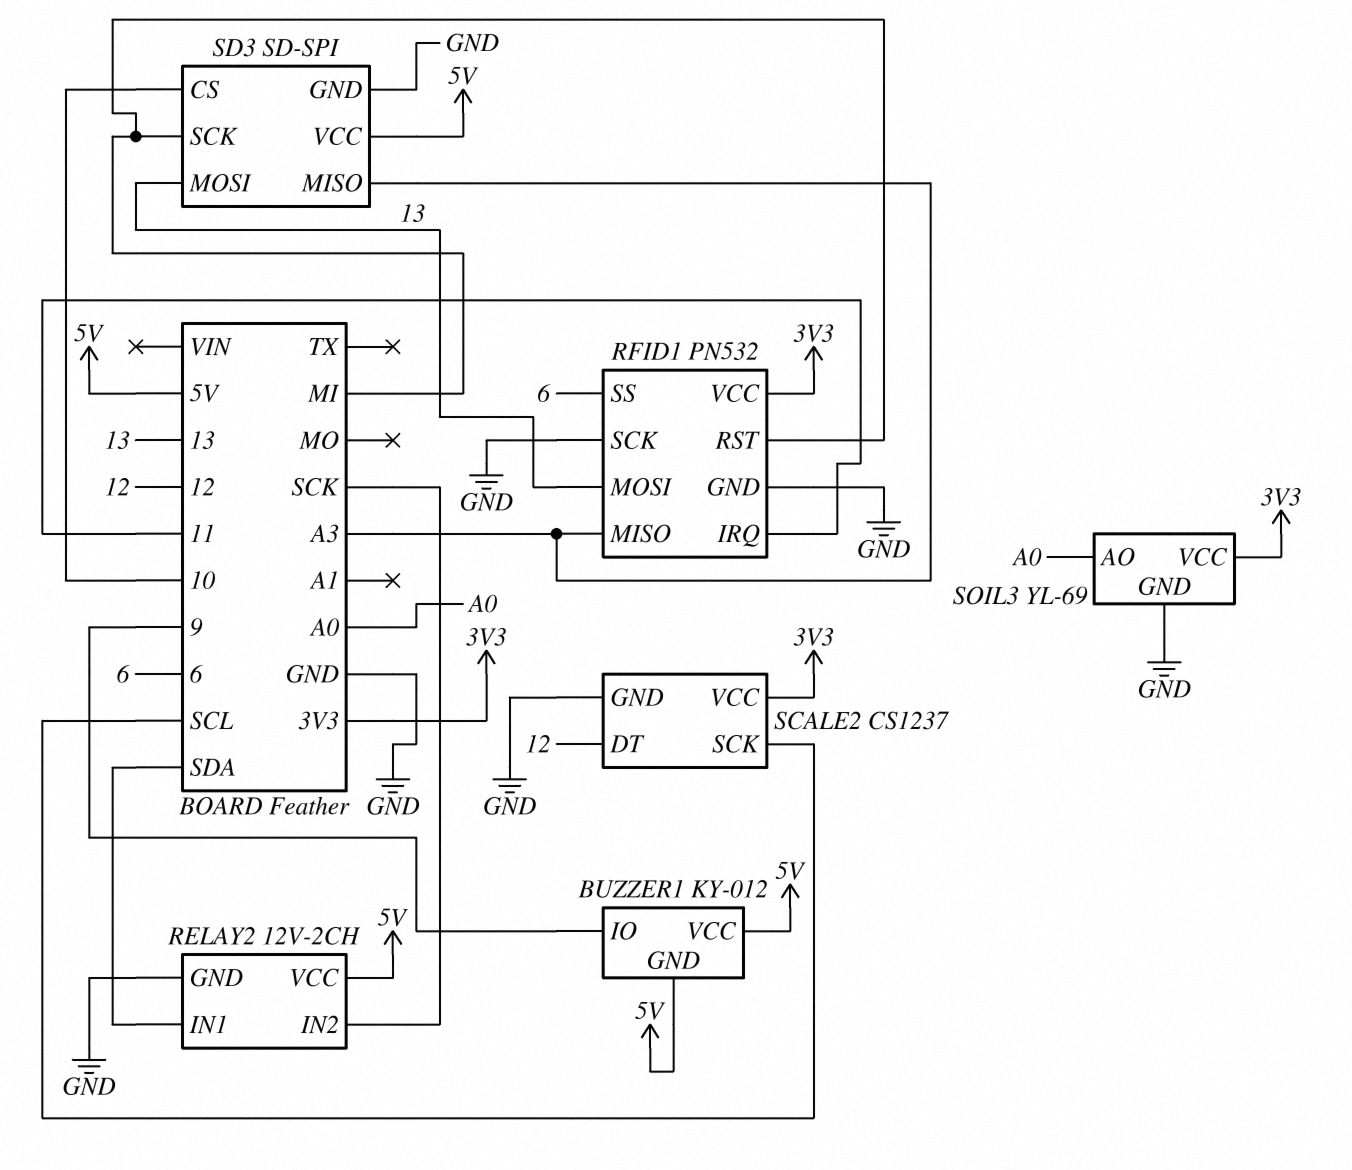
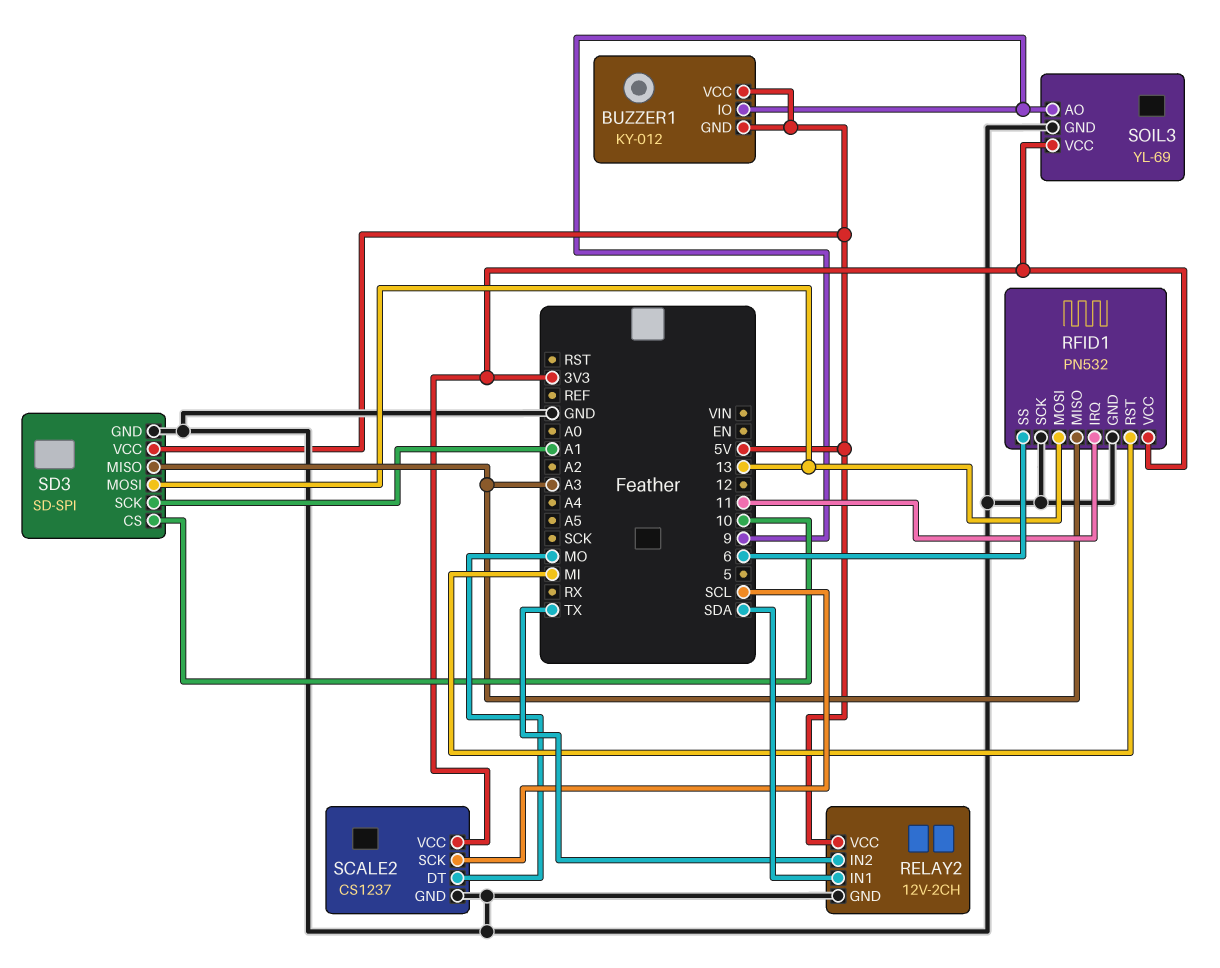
RELAY2 pin IN2: SCK -> TX
SCALE2 pin DT: 12 -> MO
SD3 pin SCK: MI -> A1
SOIL3 pin AO: A0 -> 9

